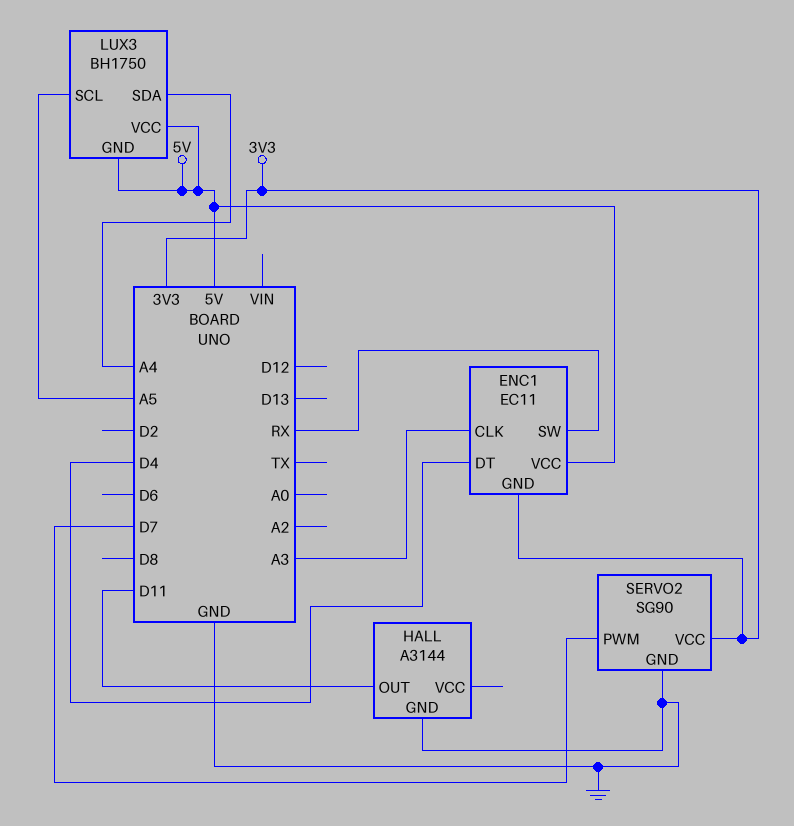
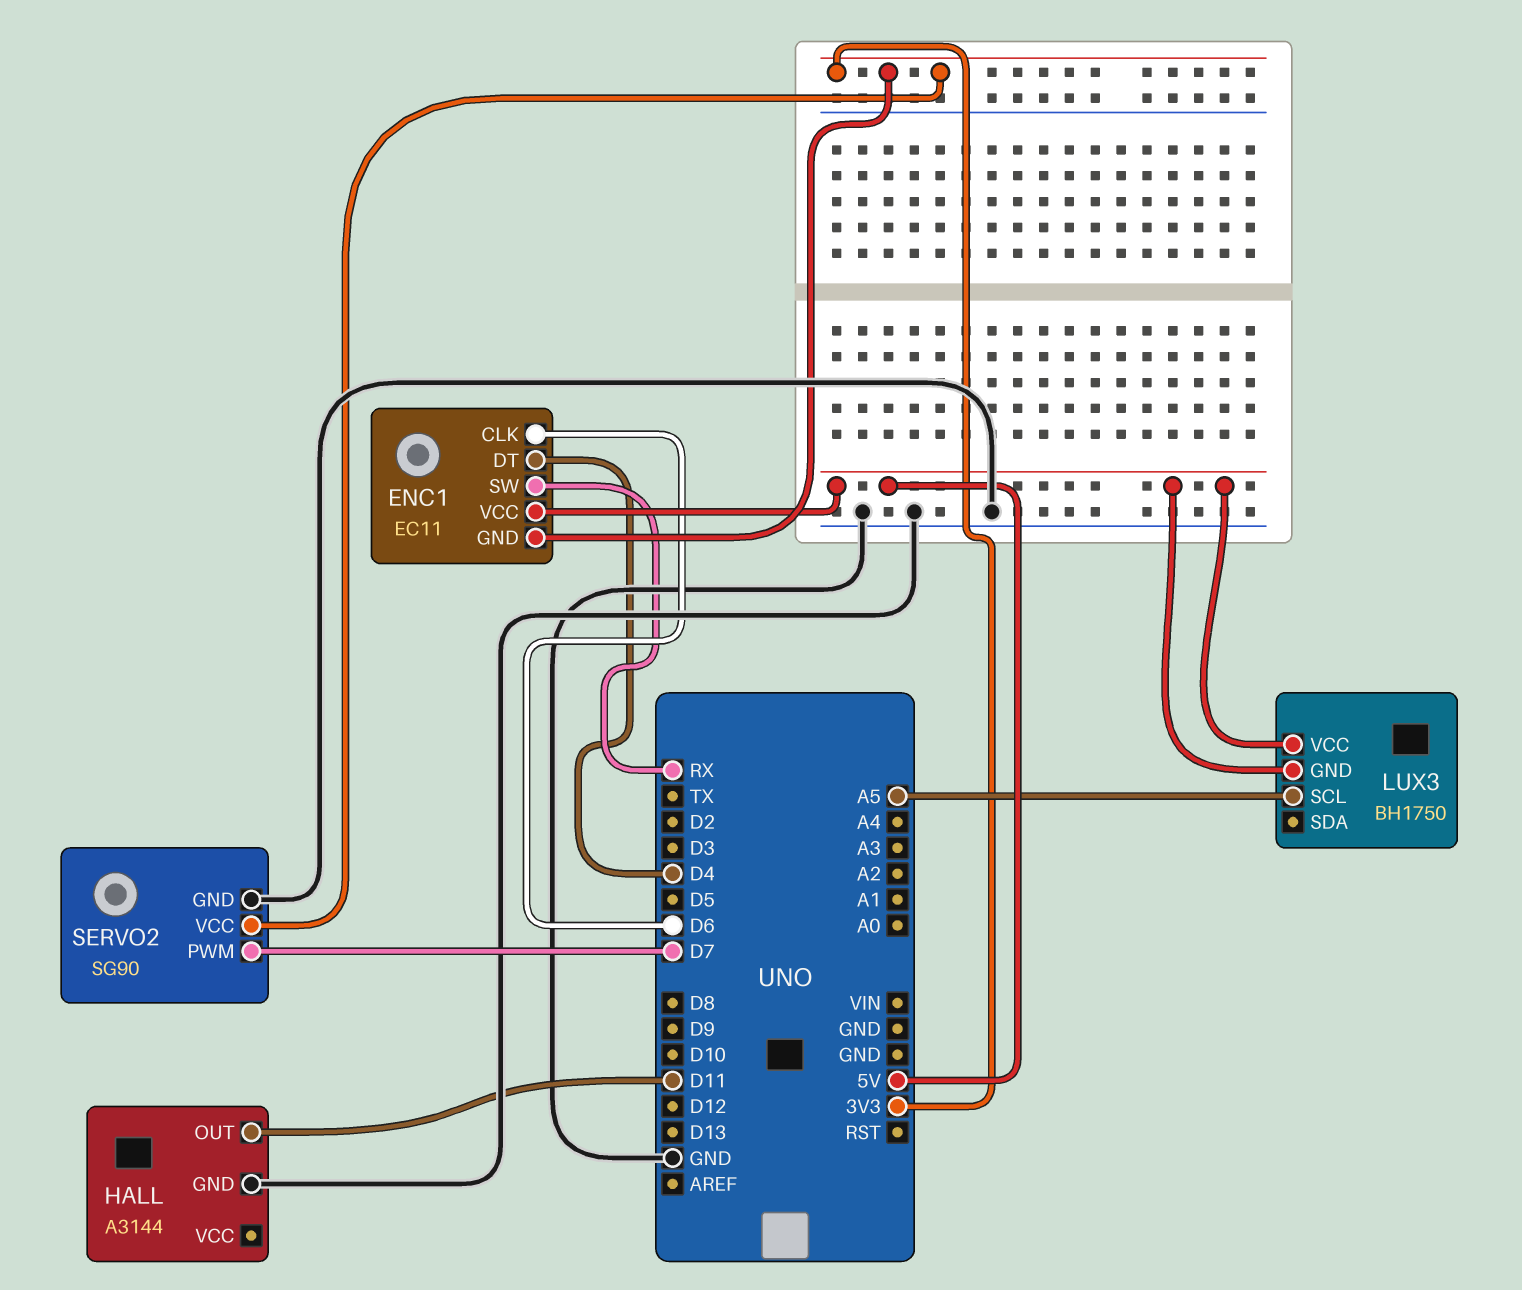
ENC1 pin CLK: A3 -> D6
LUX3 pin SDA: A4 -> none

